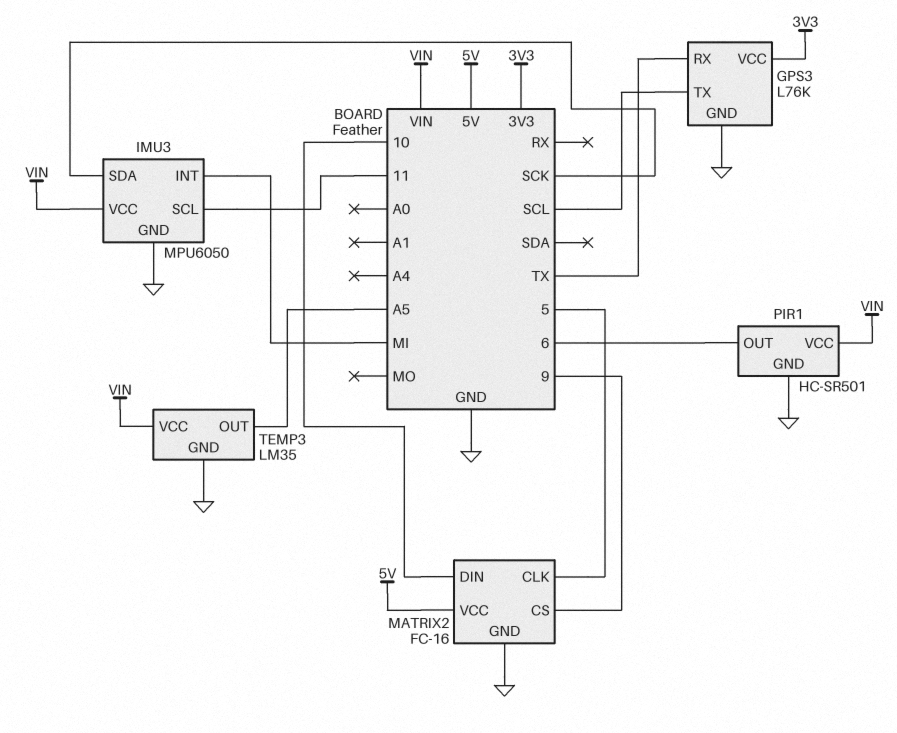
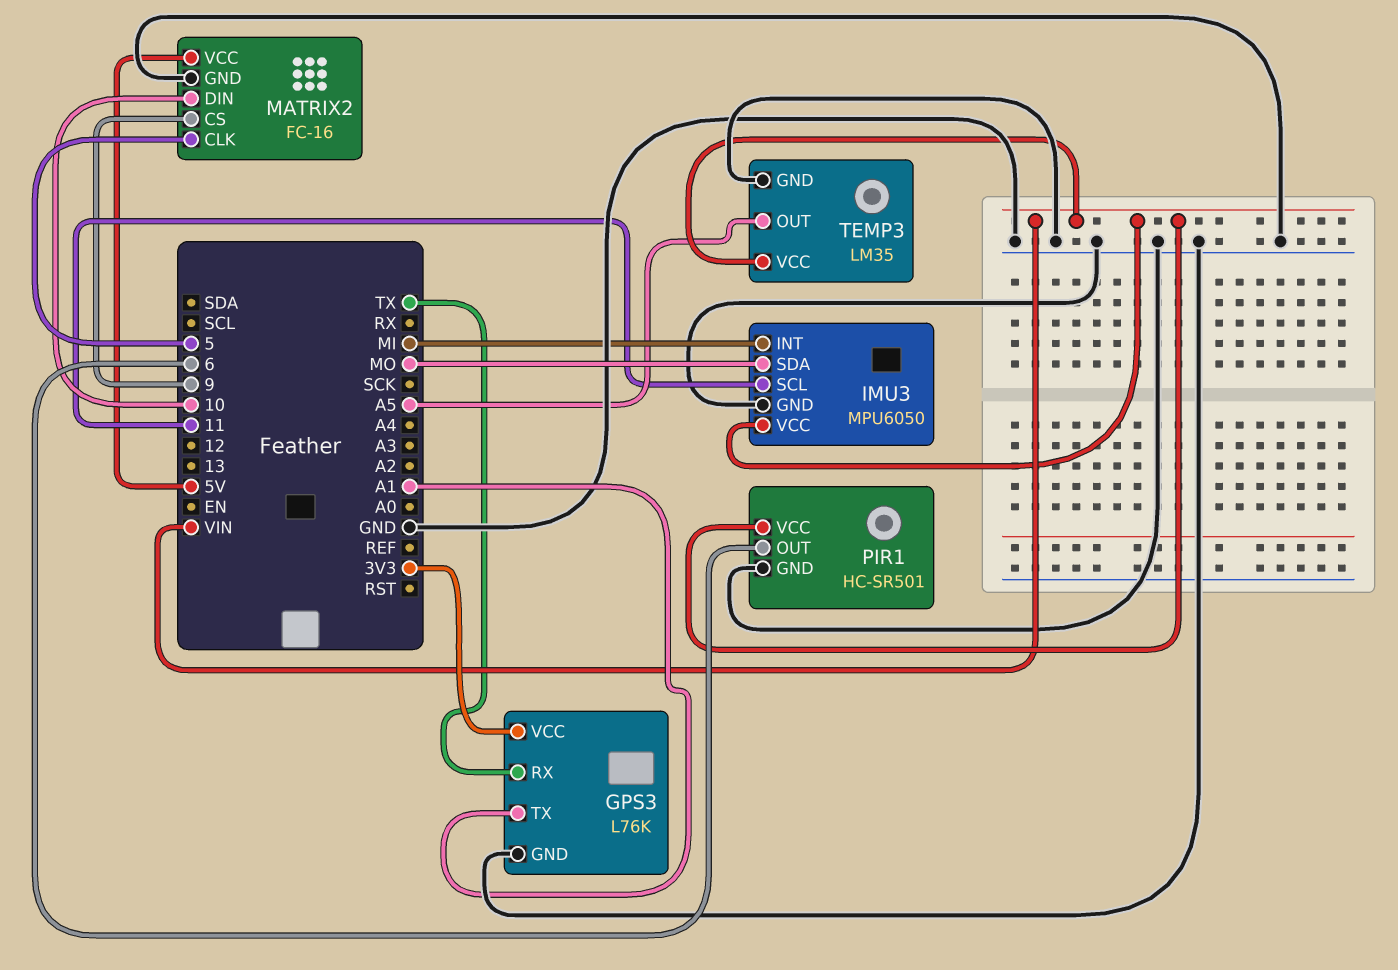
GPS3 pin TX: SCL -> A1
IMU3 pin SDA: SCK -> MO

